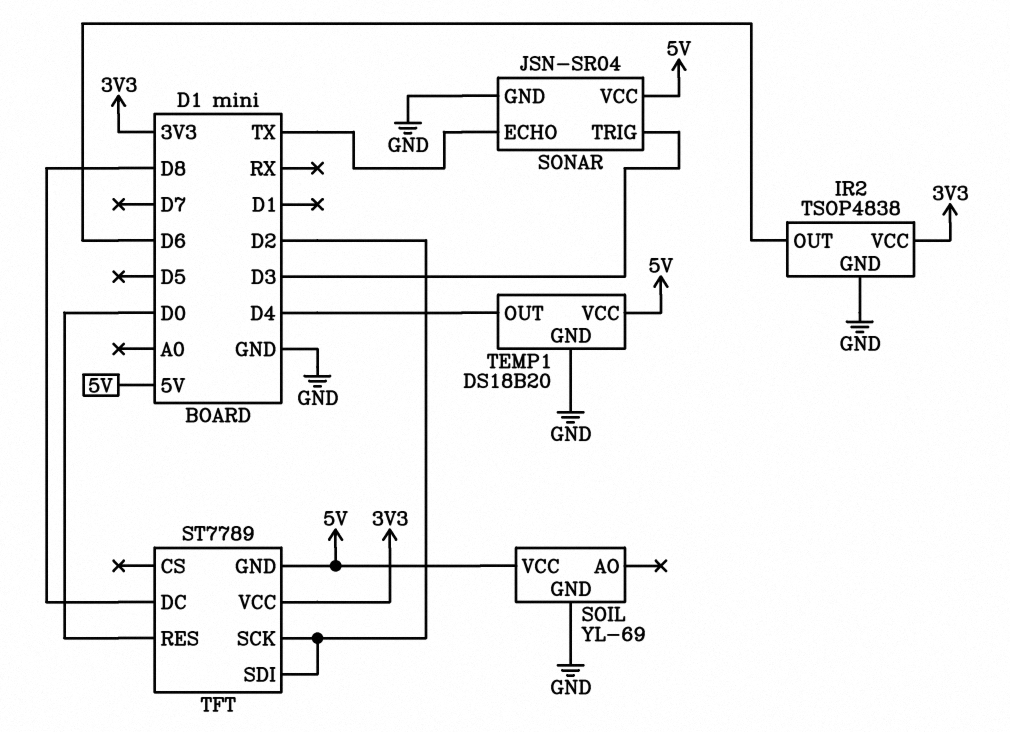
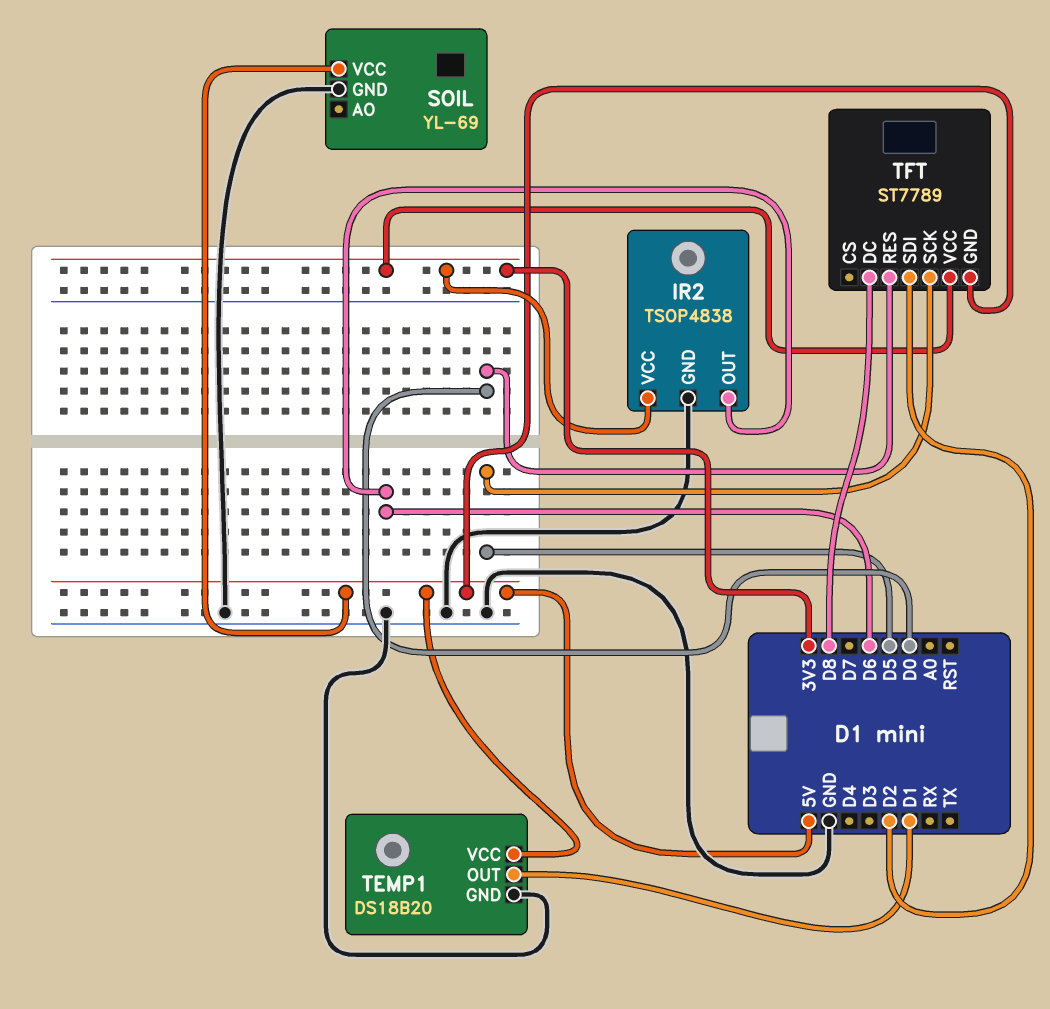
SONAR: JSN-SR04 -> none
SONAR pin ECHO: TX -> none
SONAR pin GND: GND -> none
SONAR pin TRIG: D3 -> none
SONAR pin VCC: 5V -> none
TEMP1 pin OUT: D4 -> D1
TFT pin SCK: D2 -> D5

